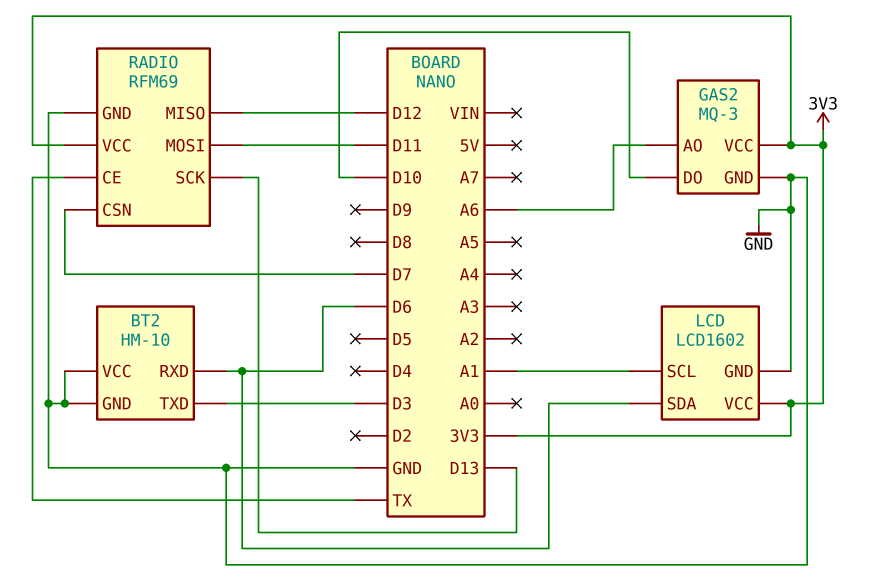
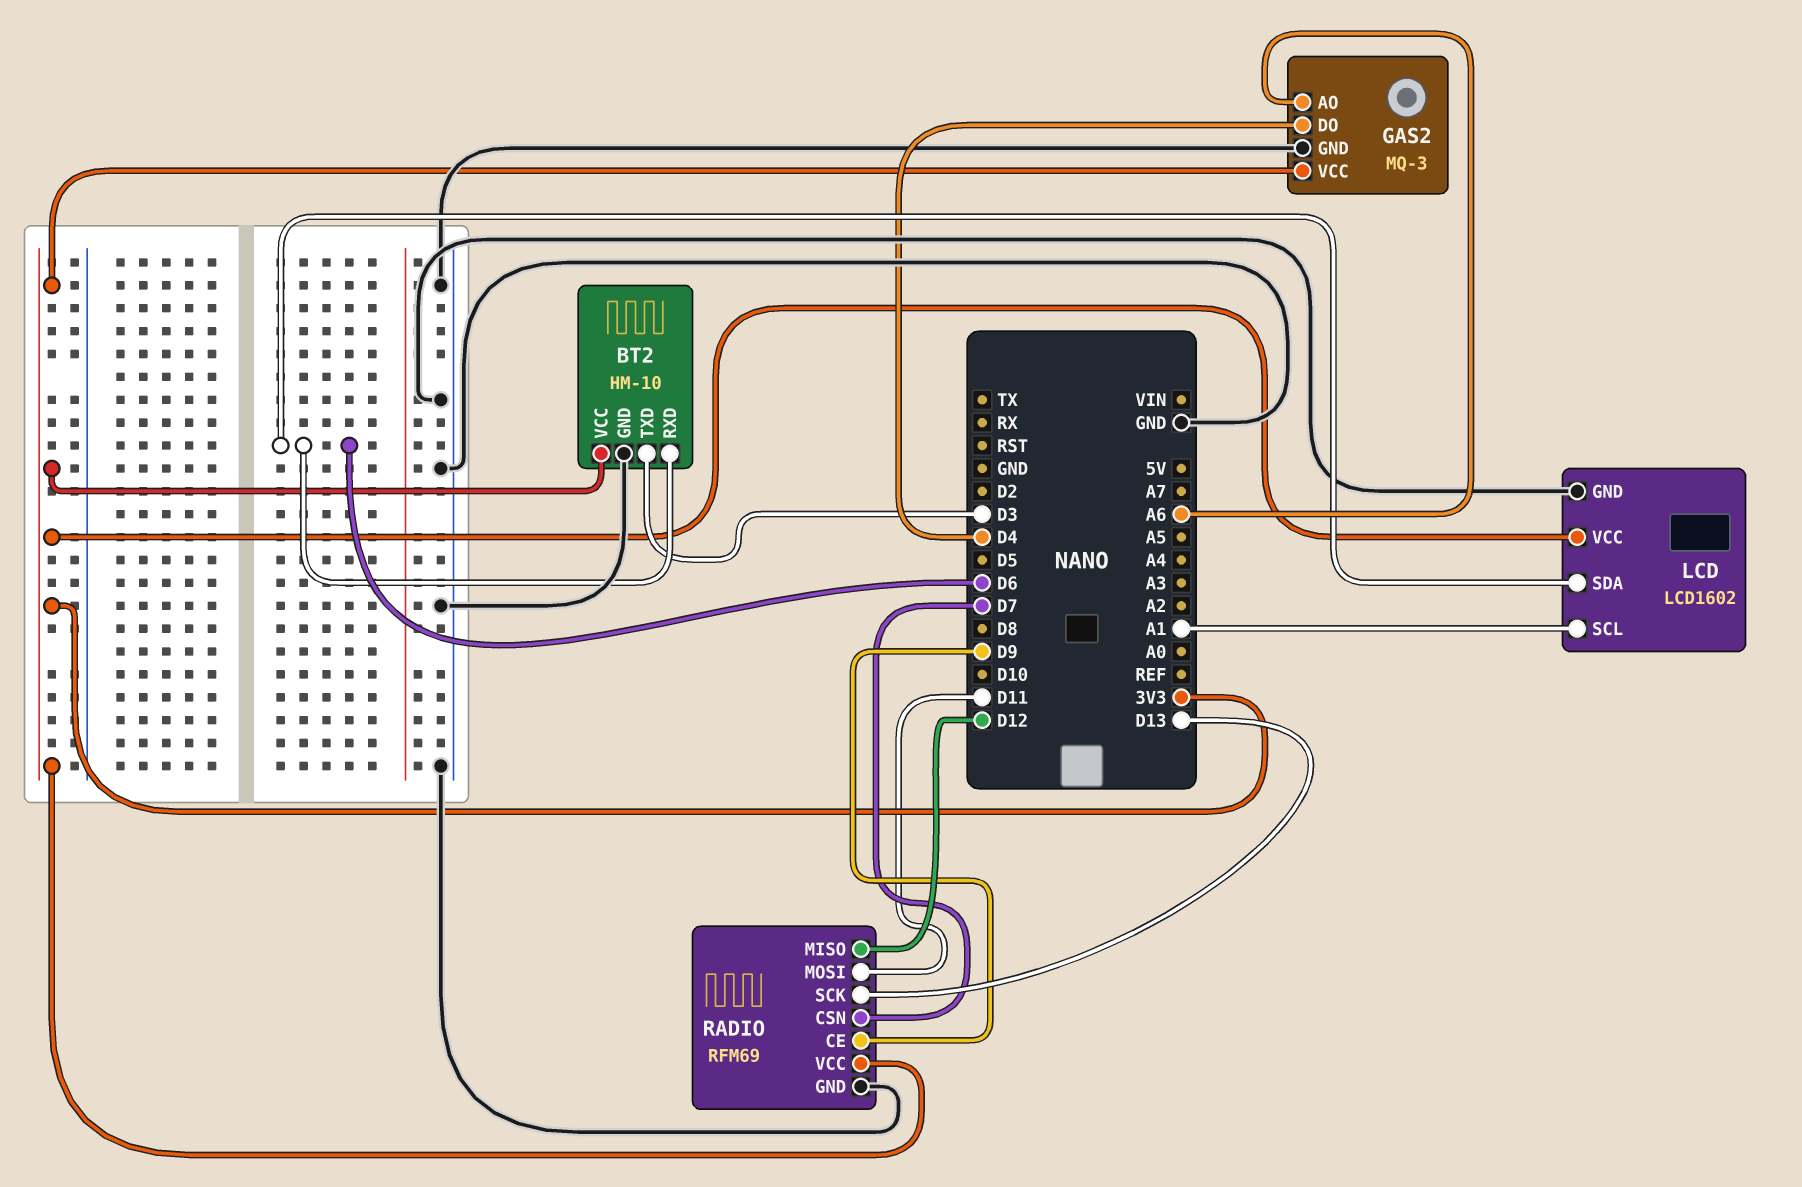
BT2 pin VCC: GND -> 3V3
GAS2 pin DO: D10 -> D4
RADIO pin CE: TX -> D9

